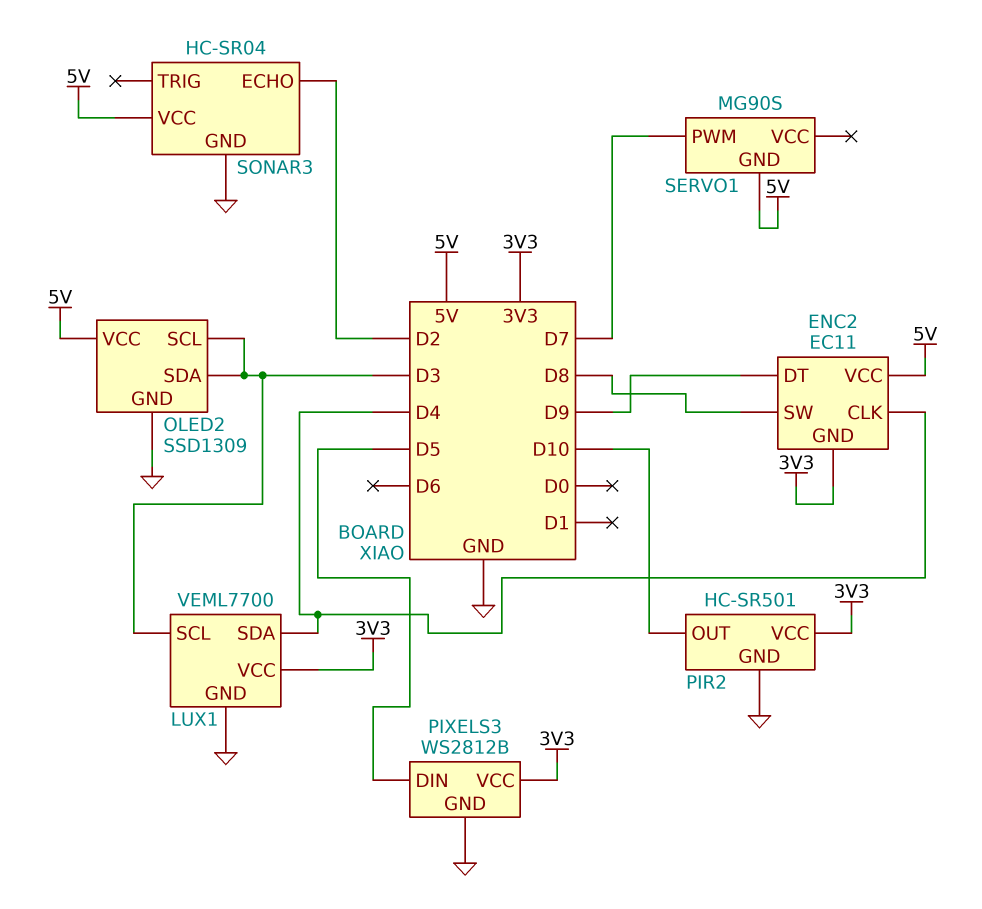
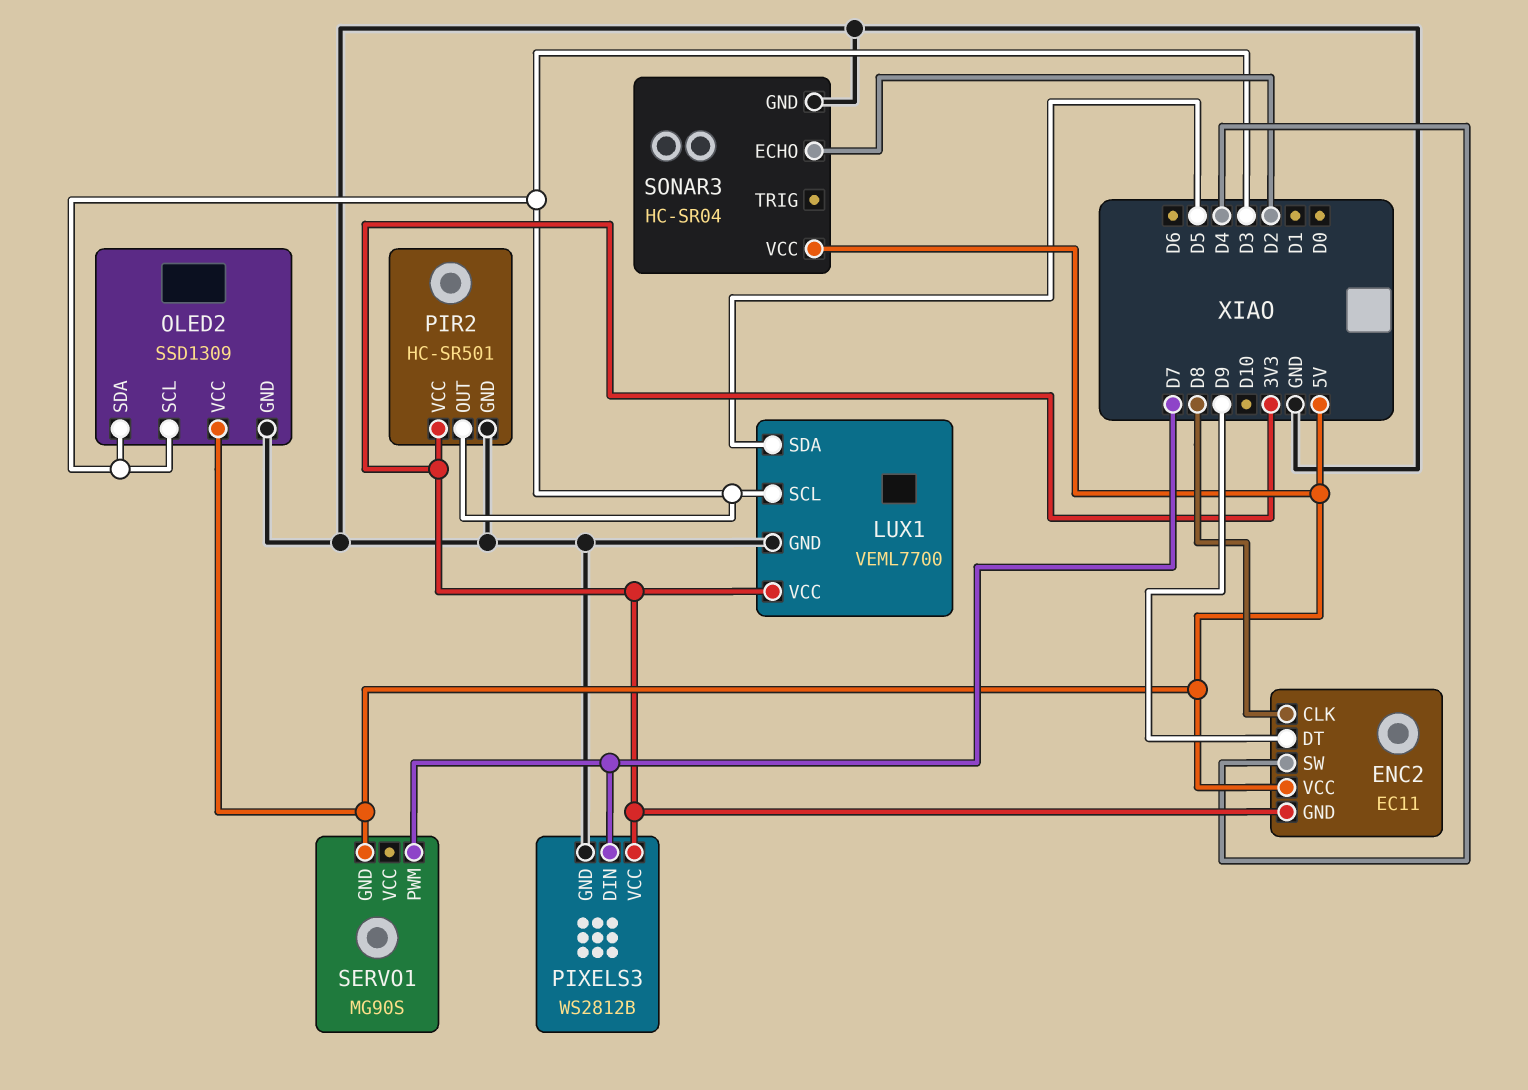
ENC2 pin CLK: D4 -> D8
ENC2 pin SW: D8 -> D4
LUX1 pin SDA: D4 -> D5
PIR2 pin OUT: D10 -> D3
PIXELS3 pin DIN: D5 -> D7

